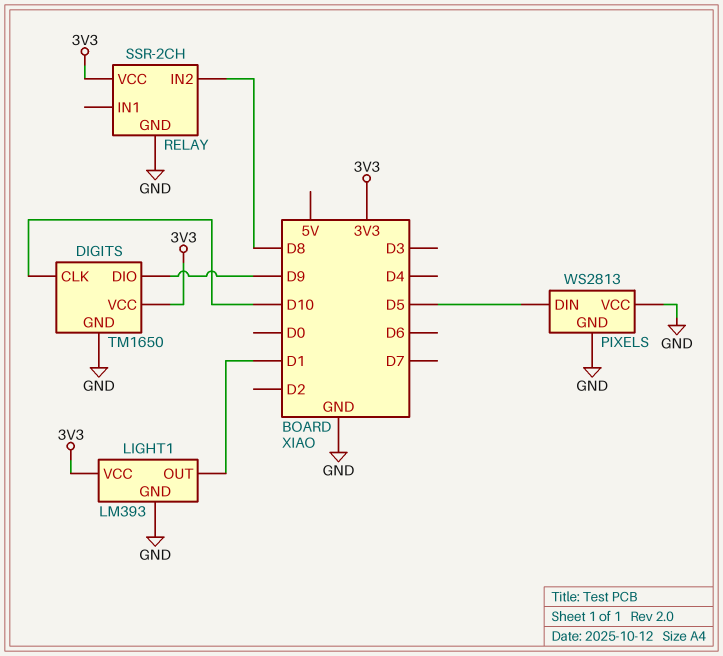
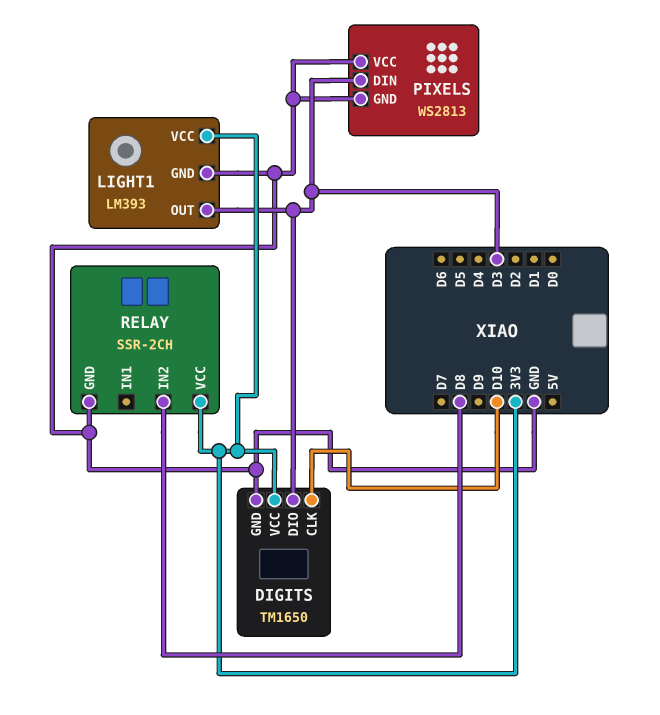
DIGITS pin DIO: D9 -> D3
LIGHT1 pin OUT: D1 -> D3
PIXELS pin DIN: D5 -> D3

